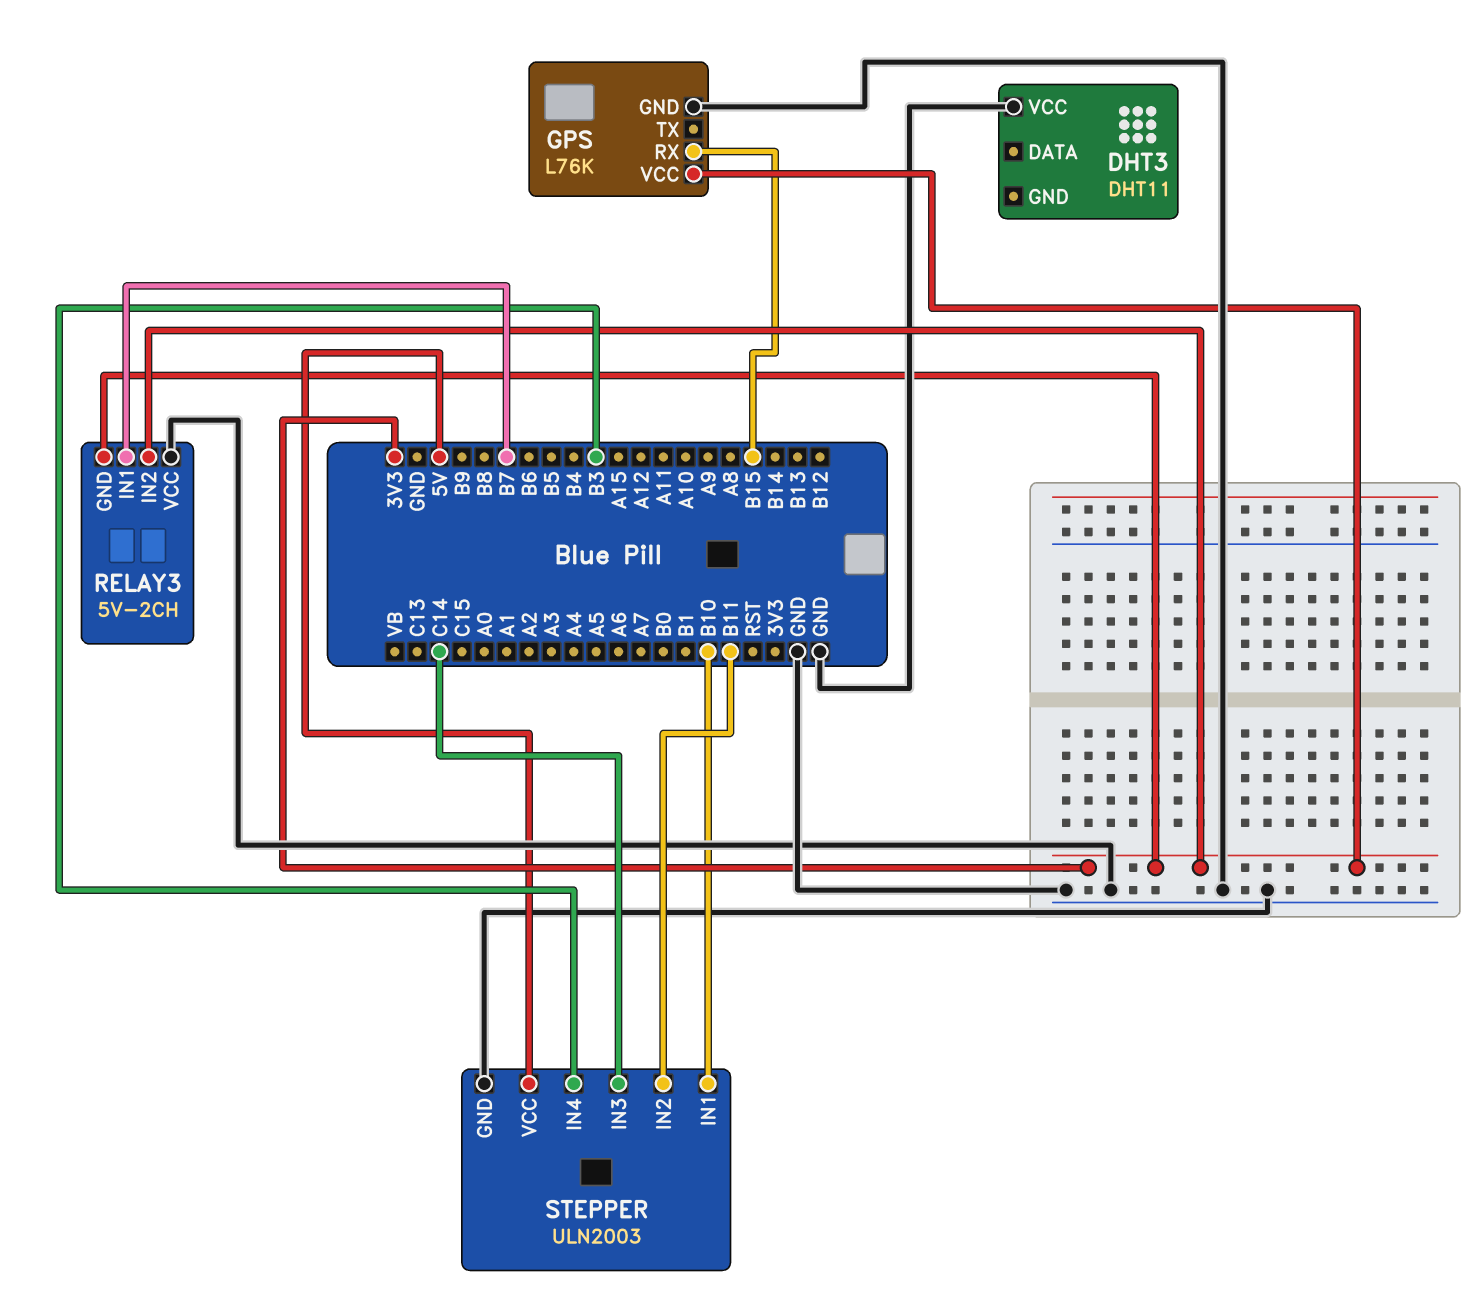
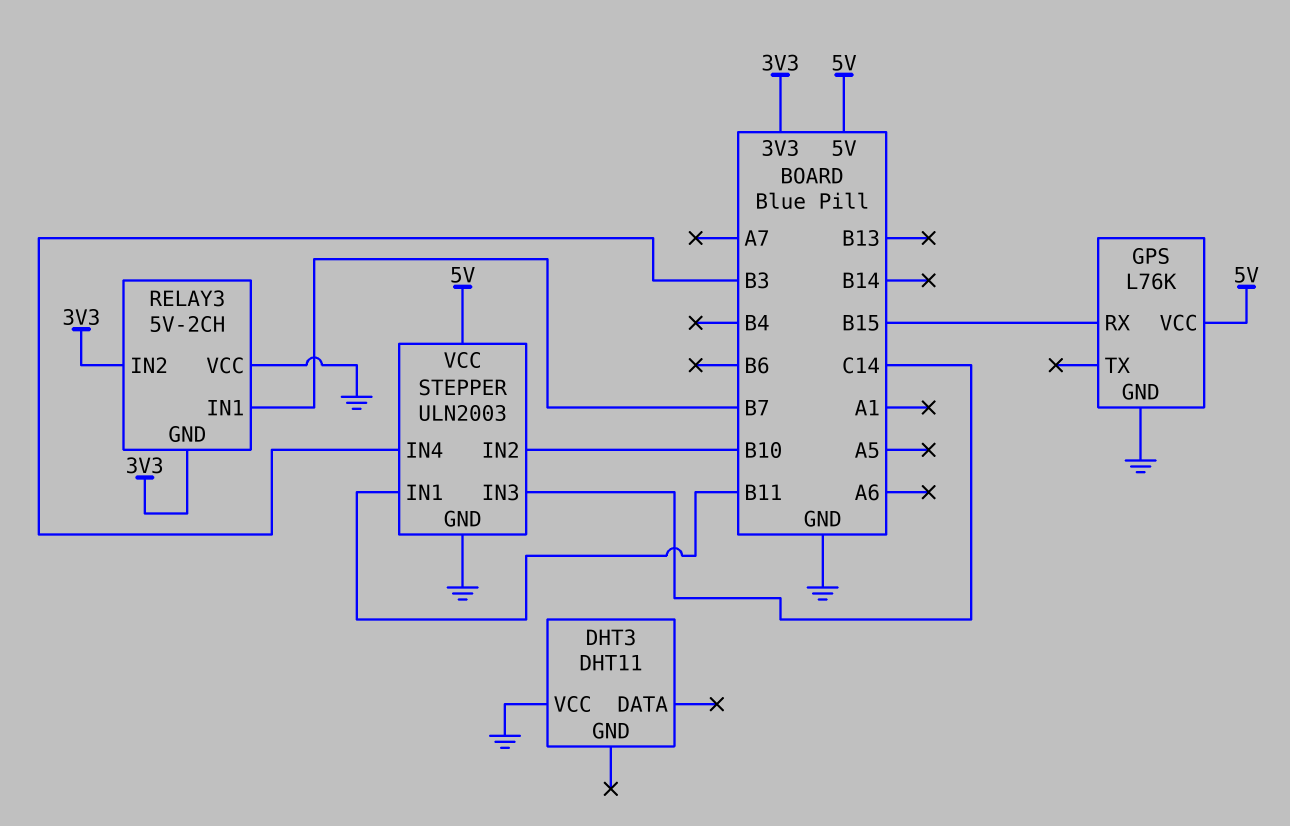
GPS pin VCC: 3V3 -> 5V
STEPPER pin IN1: B10 -> B11
STEPPER pin IN2: B11 -> B10

